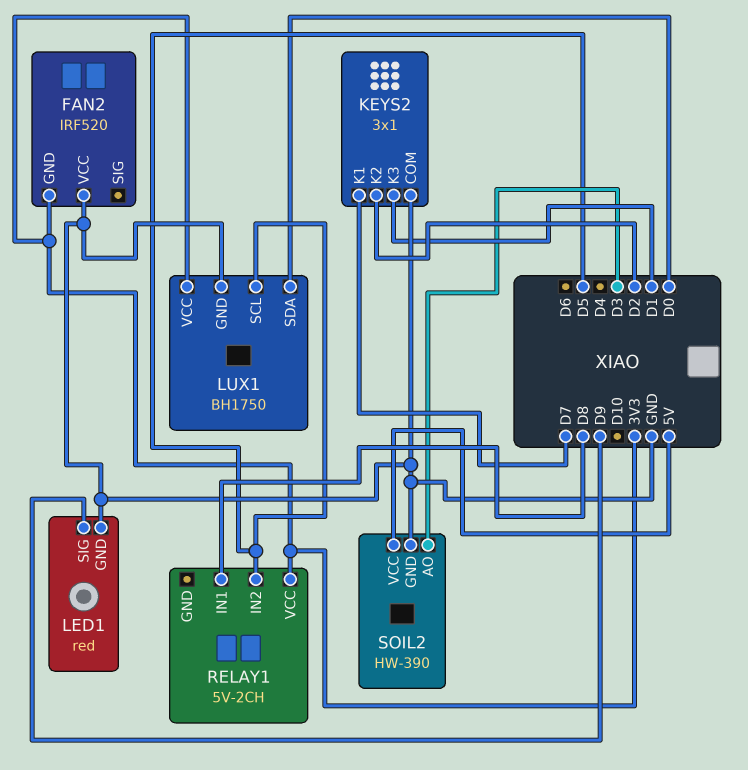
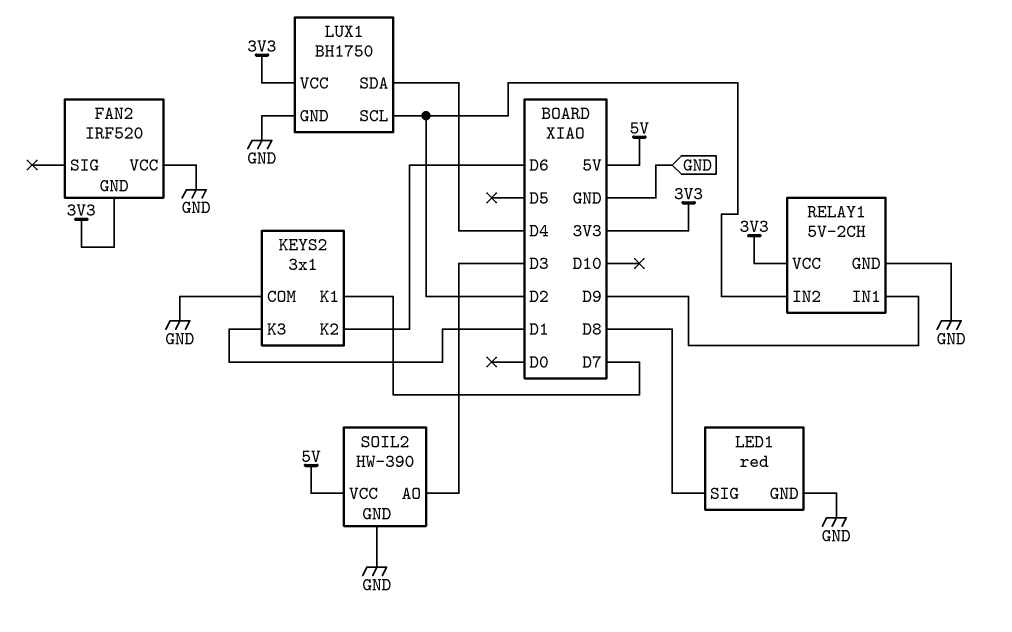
KEYS2 pin K2: D2 -> D6
LED1 pin SIG: D9 -> D8
LUX1 pin SCL: D5 -> D2
LUX1 pin SDA: D0 -> D4
RELAY1 pin GND: none -> GND
RELAY1 pin IN1: D8 -> D9
RELAY1 pin IN2: D5 -> D2

